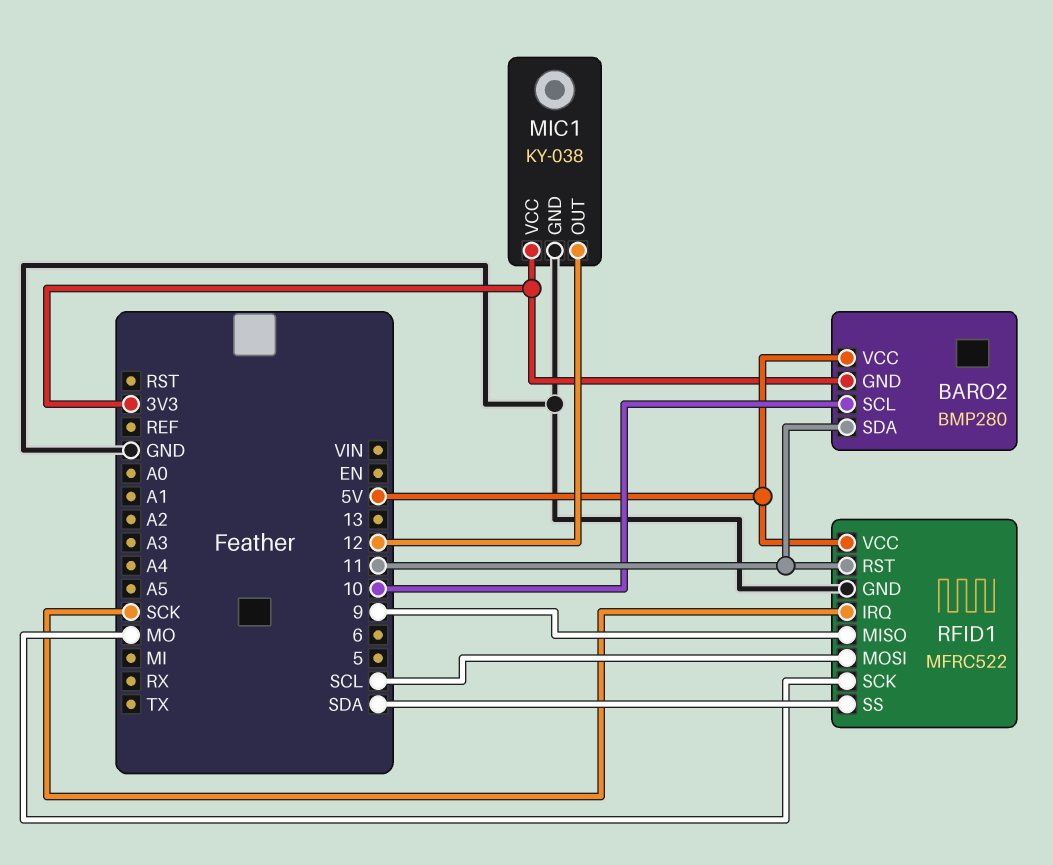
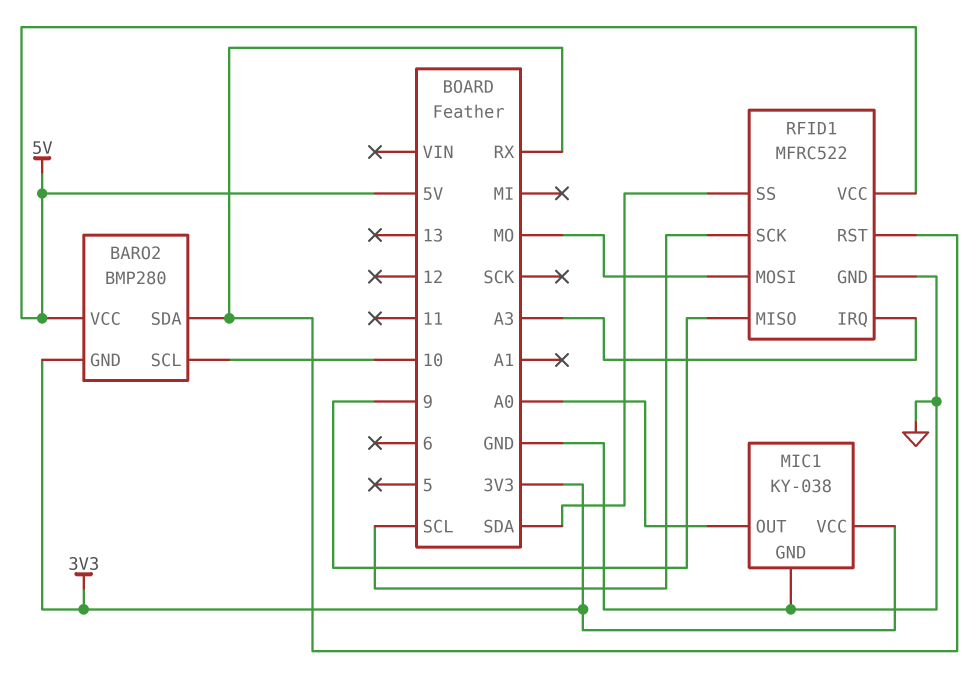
BARO2 pin SDA: 11 -> RX
MIC1 pin OUT: 12 -> A0
RFID1 pin IRQ: SCK -> A3
RFID1 pin MOSI: SCL -> MO
RFID1 pin RST: 11 -> RX
RFID1 pin SCK: MO -> SCL

